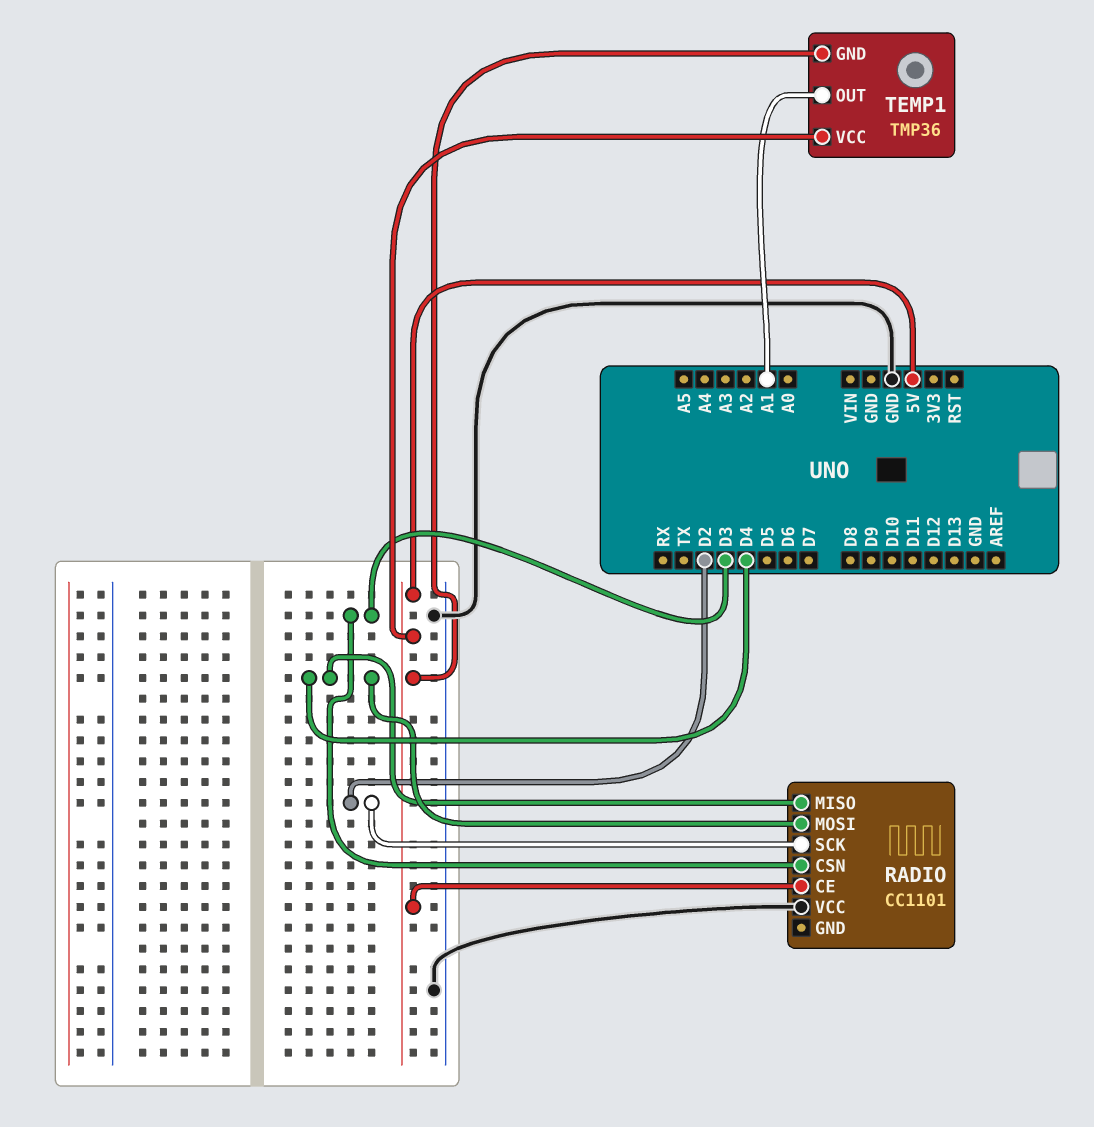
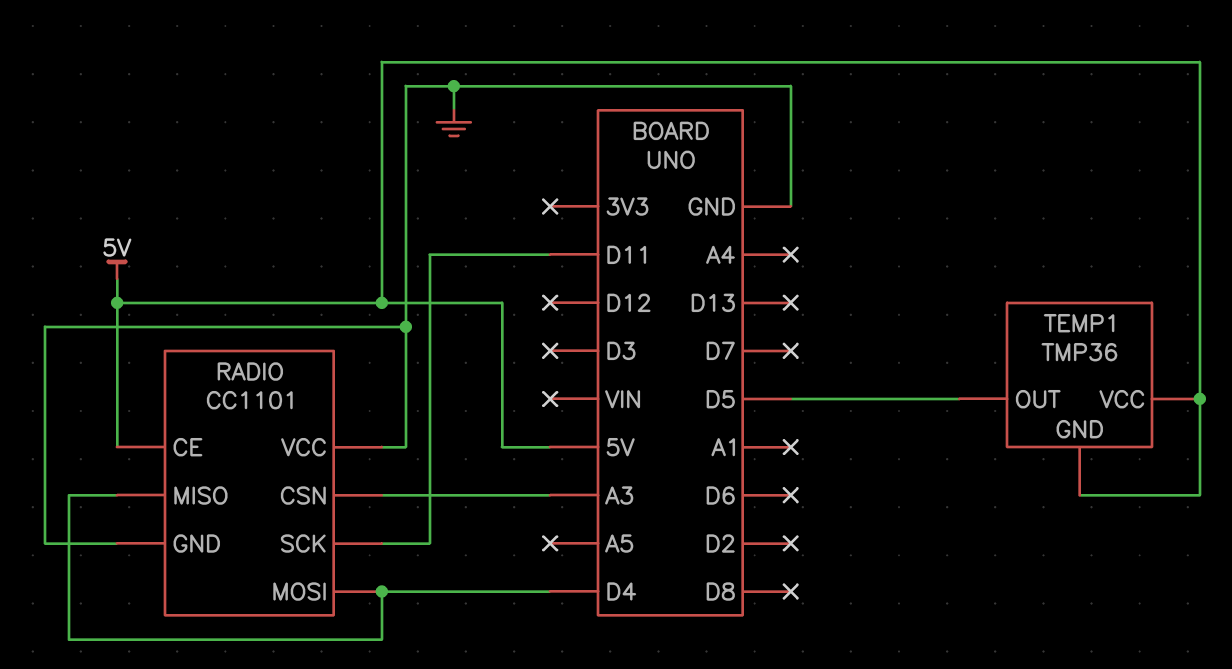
RADIO pin CSN: D3 -> A3
RADIO pin GND: none -> GND
RADIO pin SCK: D2 -> D11
TEMP1 pin OUT: A1 -> D5

